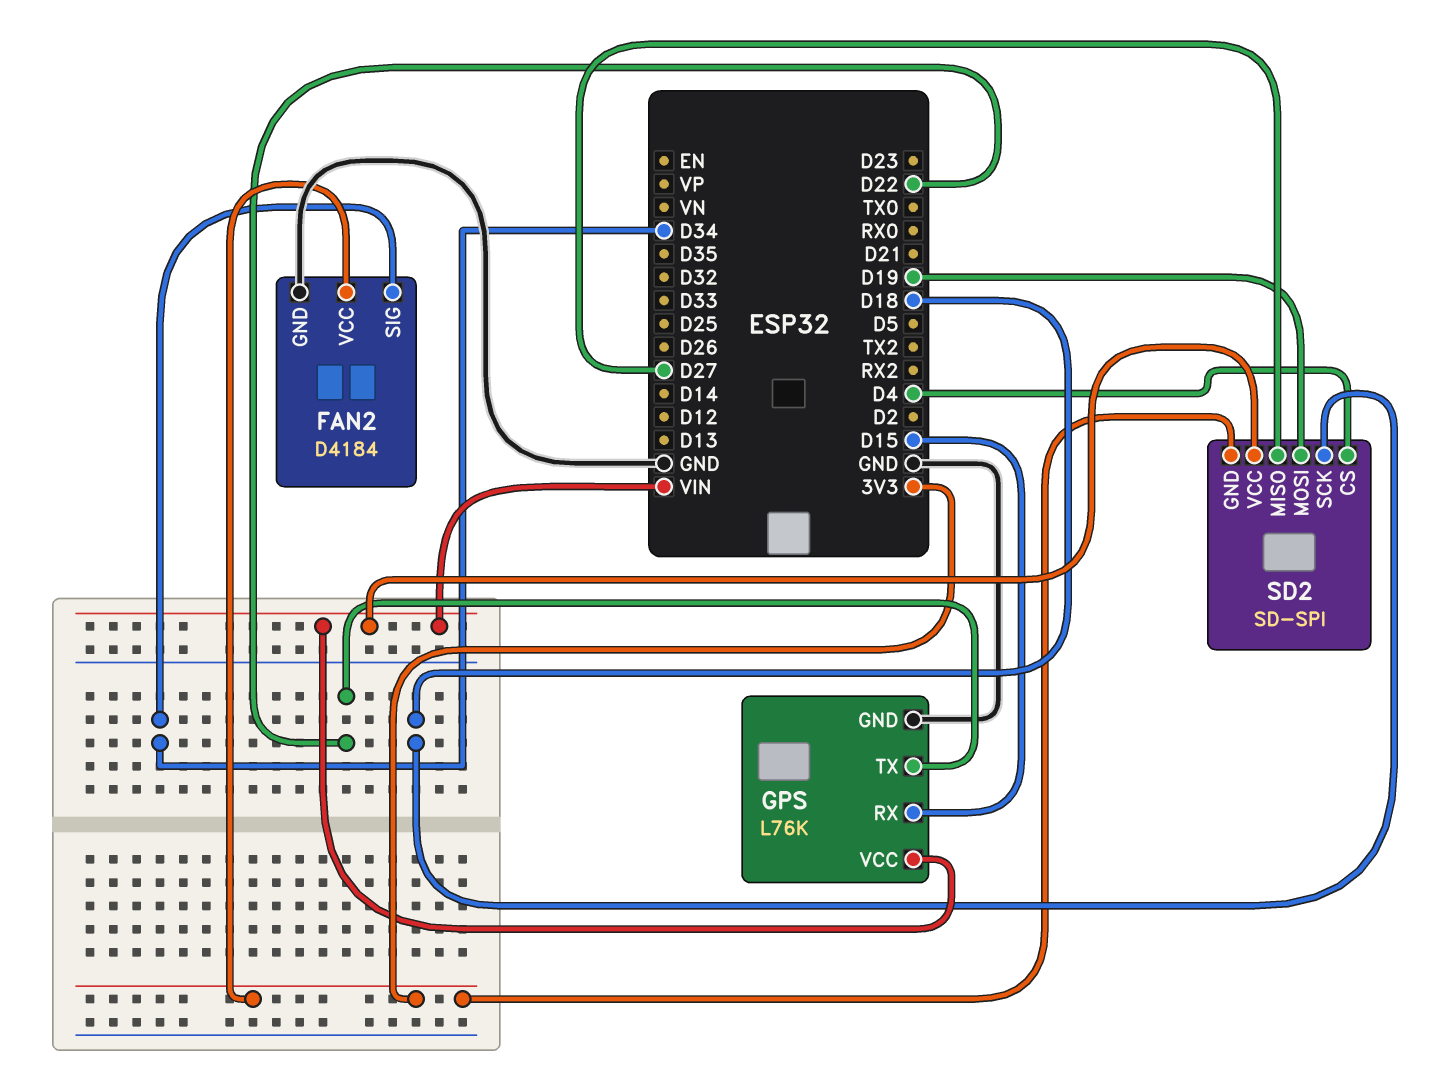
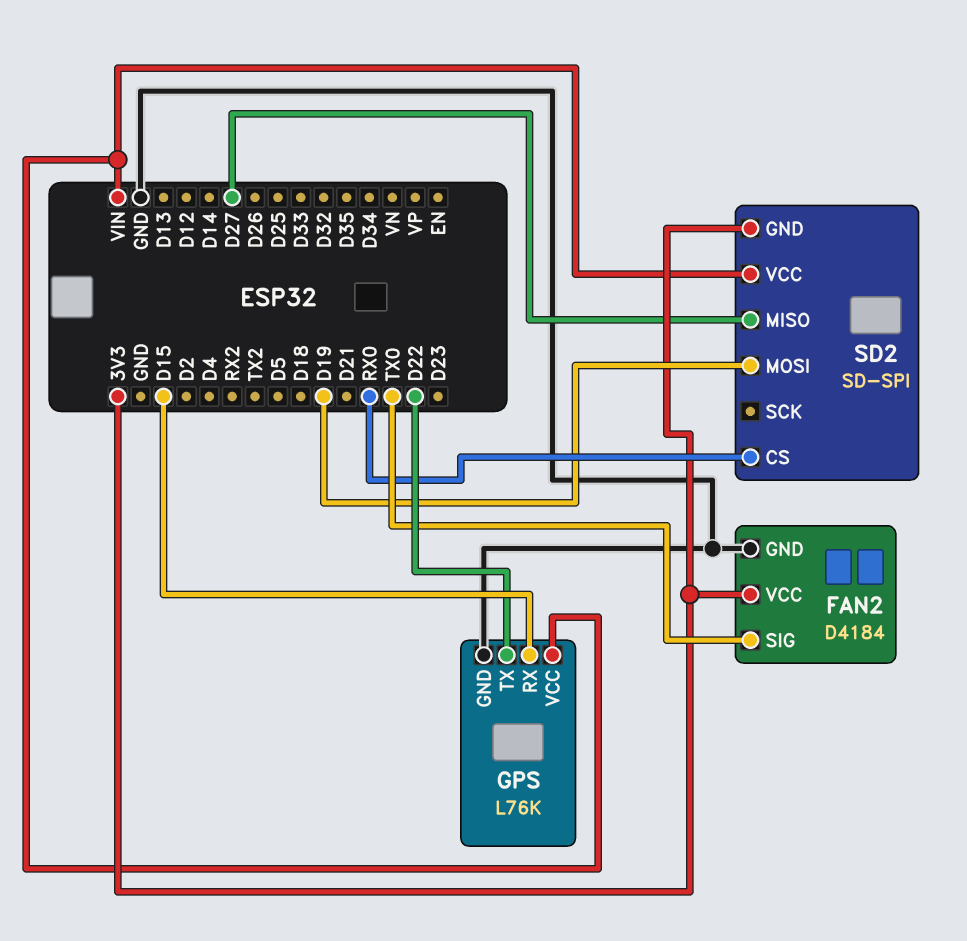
FAN2 pin SIG: D34 -> TX0
SD2 pin CS: D4 -> RX0
SD2 pin SCK: D18 -> none

